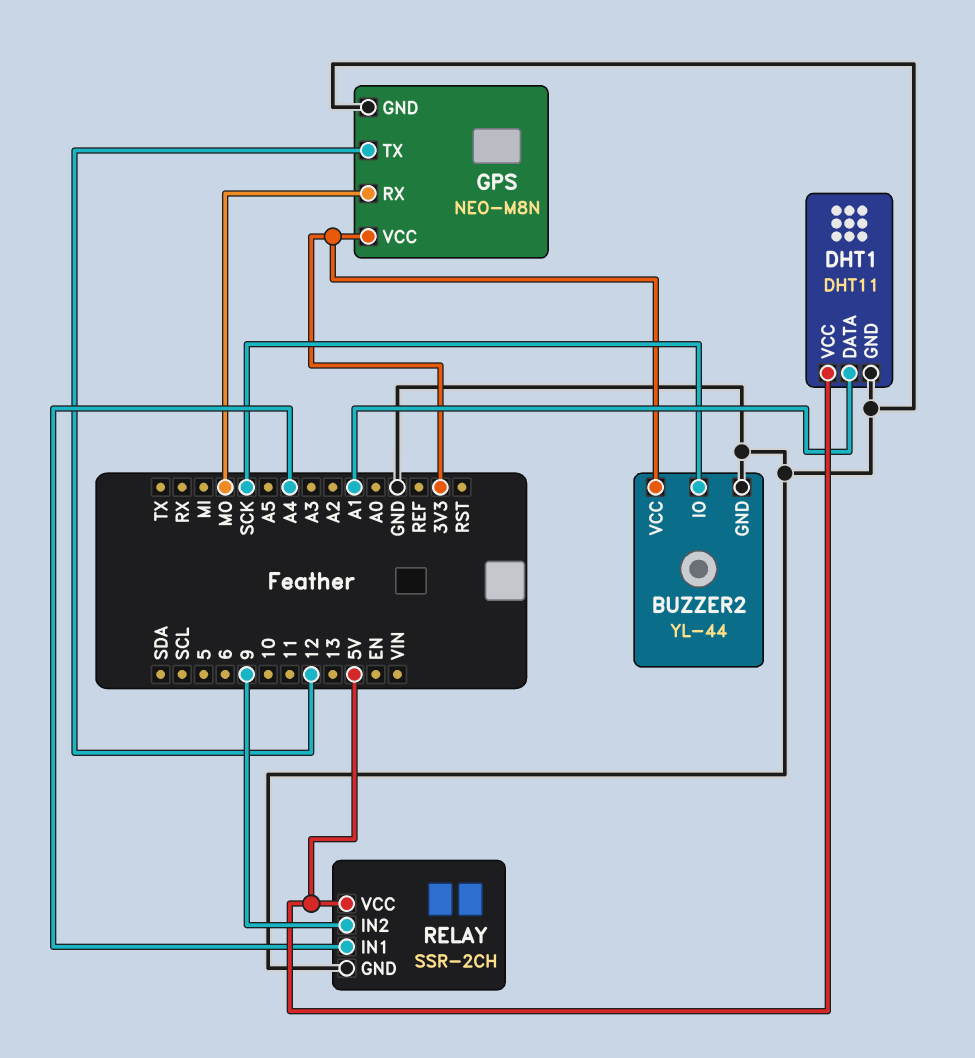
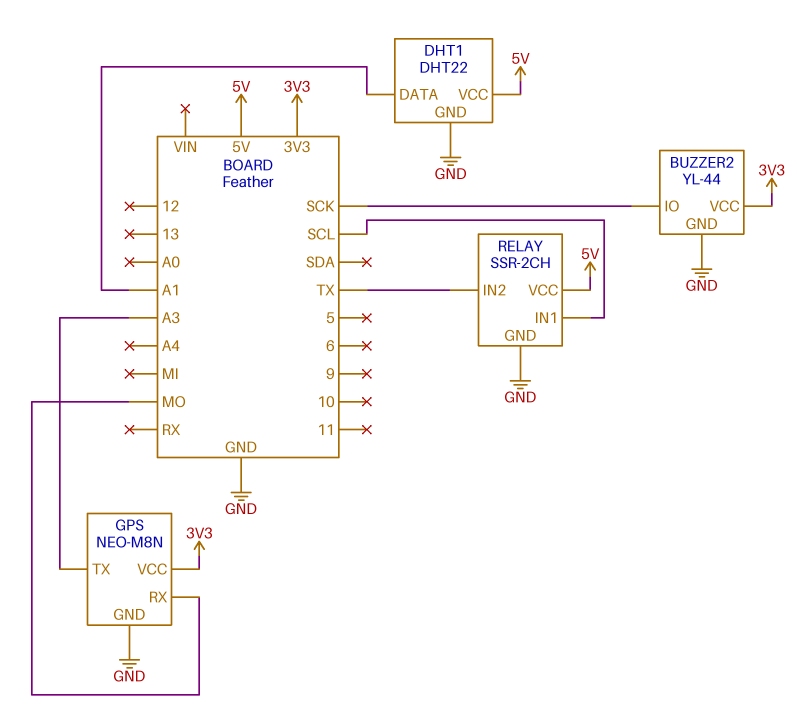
DHT1: DHT11 -> DHT22
GPS pin TX: 12 -> A3
RELAY pin IN1: A4 -> SCL
RELAY pin IN2: 9 -> TX

